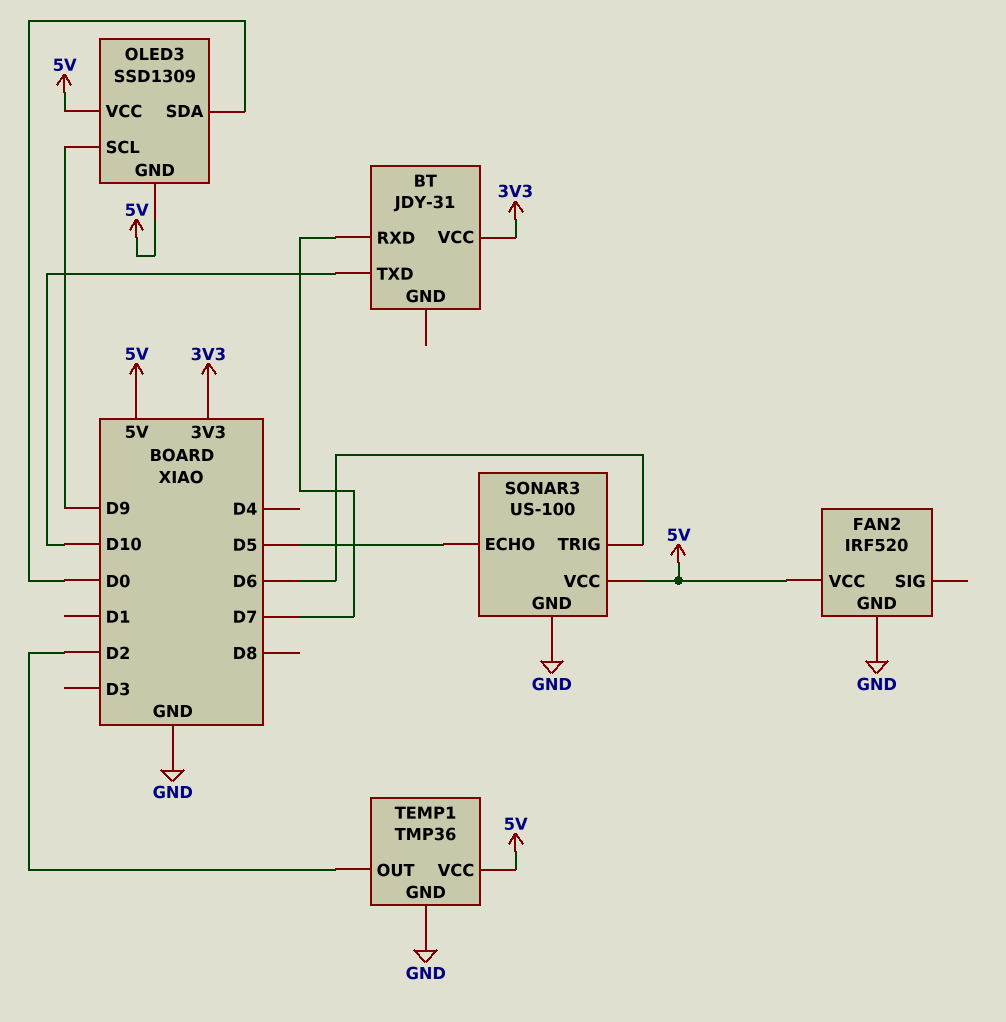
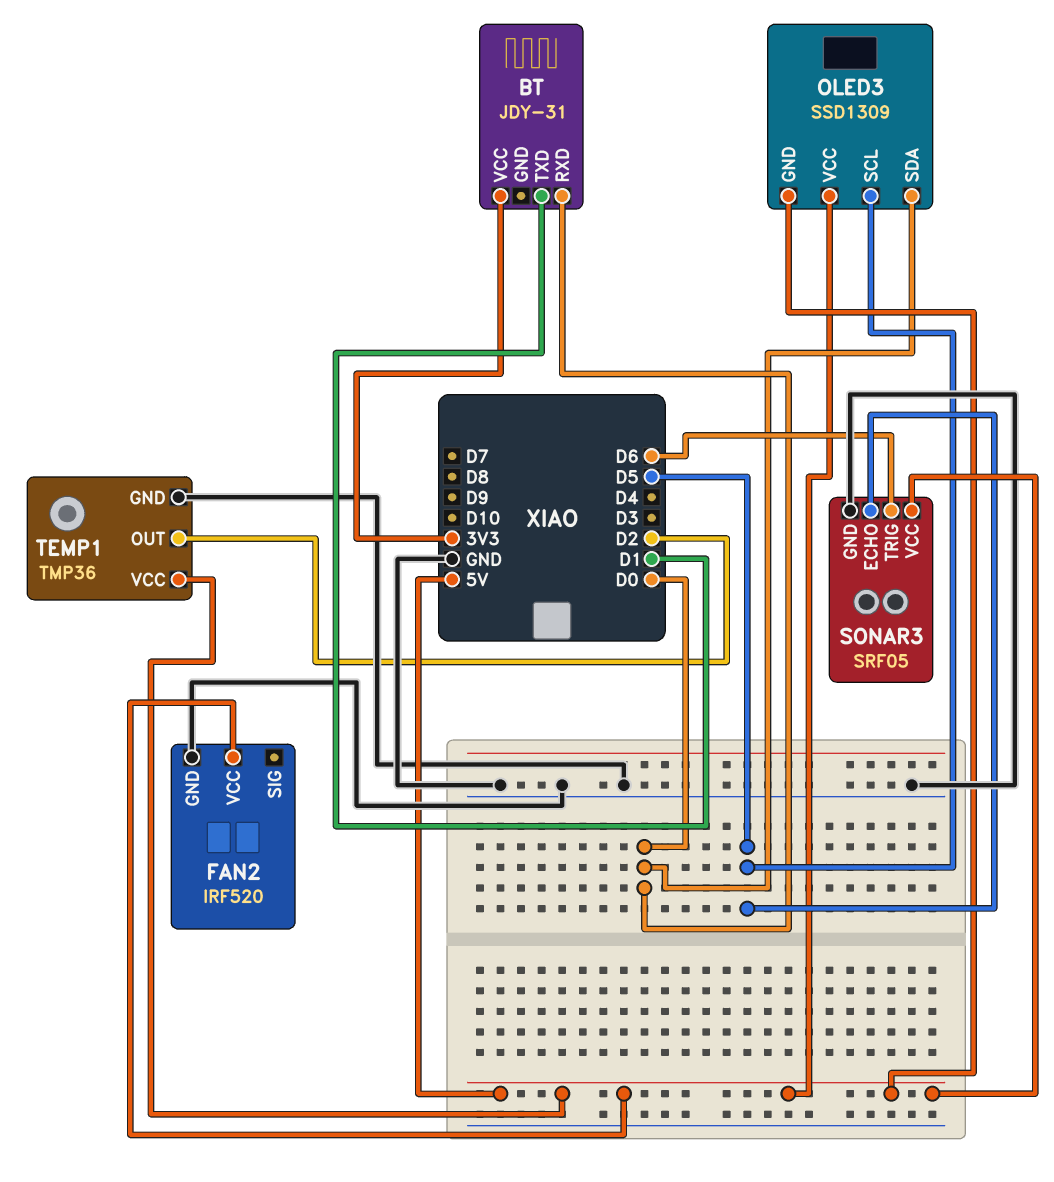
BT pin RXD: D7 -> D0
BT pin TXD: D10 -> D1
OLED3 pin SCL: D9 -> D5
SONAR3: US-100 -> SRF05

